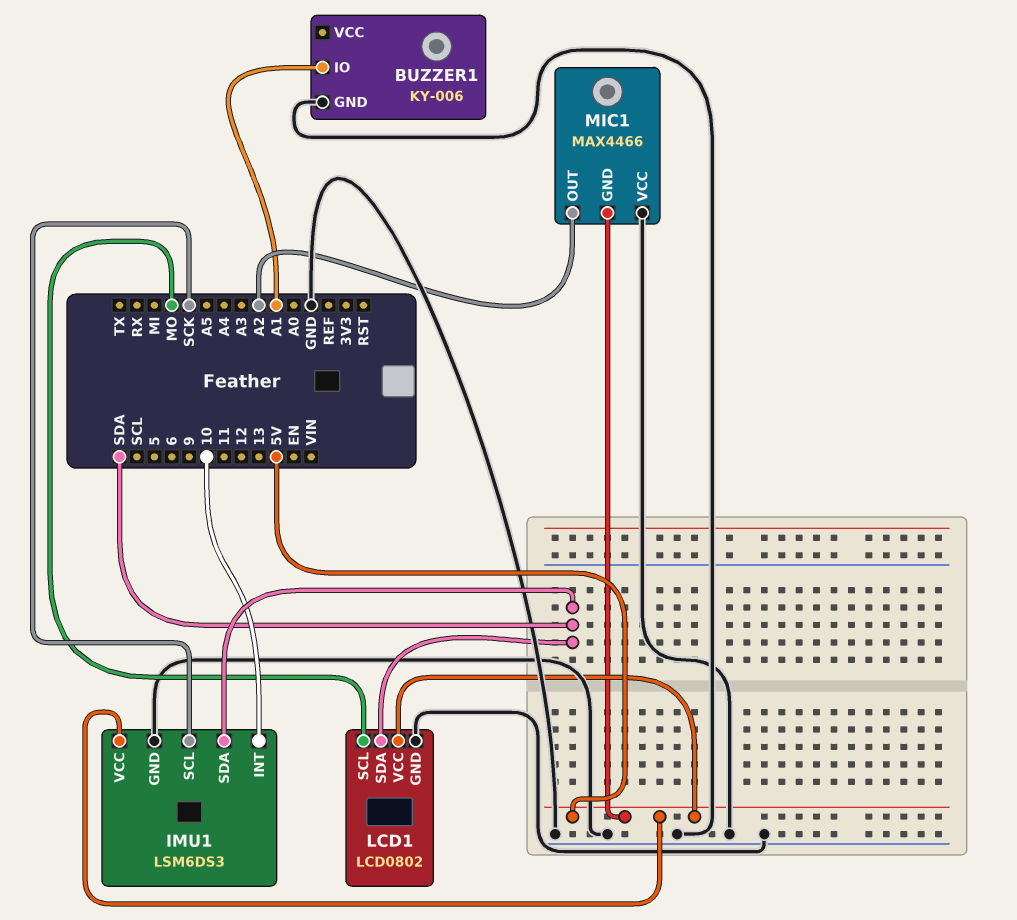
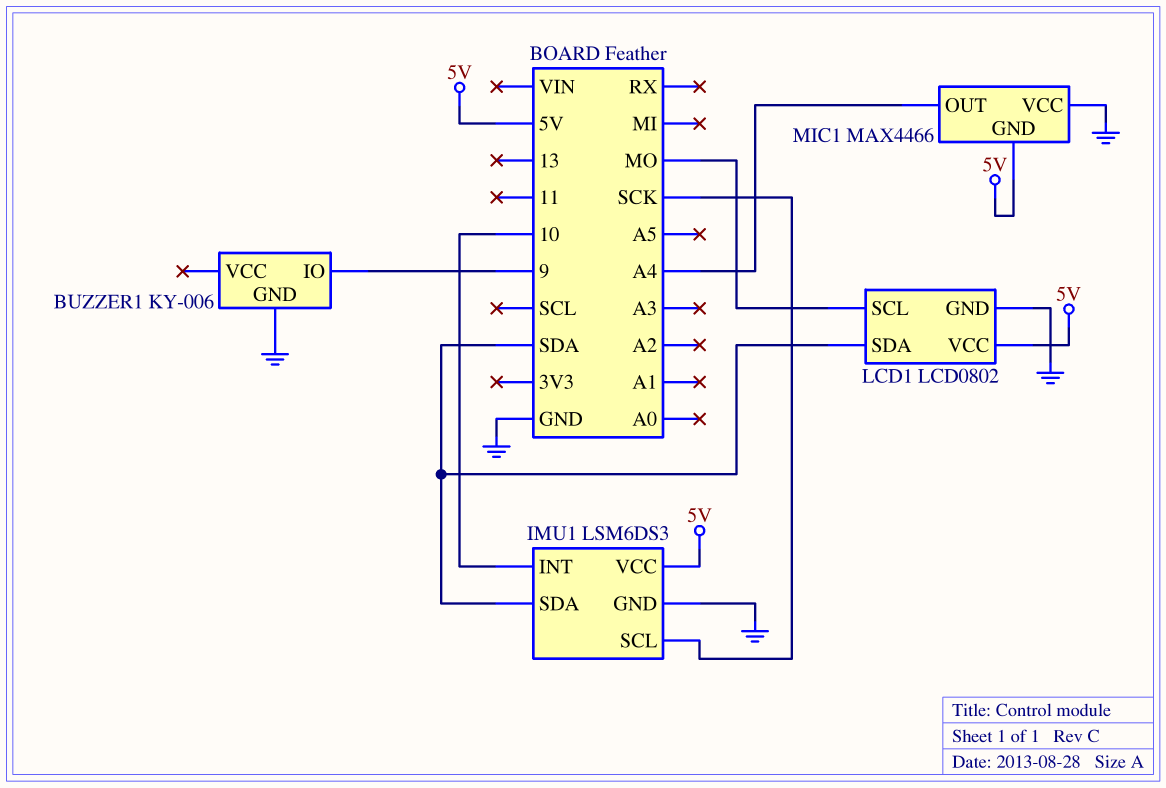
BUZZER1 pin IO: A1 -> 9
MIC1 pin OUT: A2 -> A4

